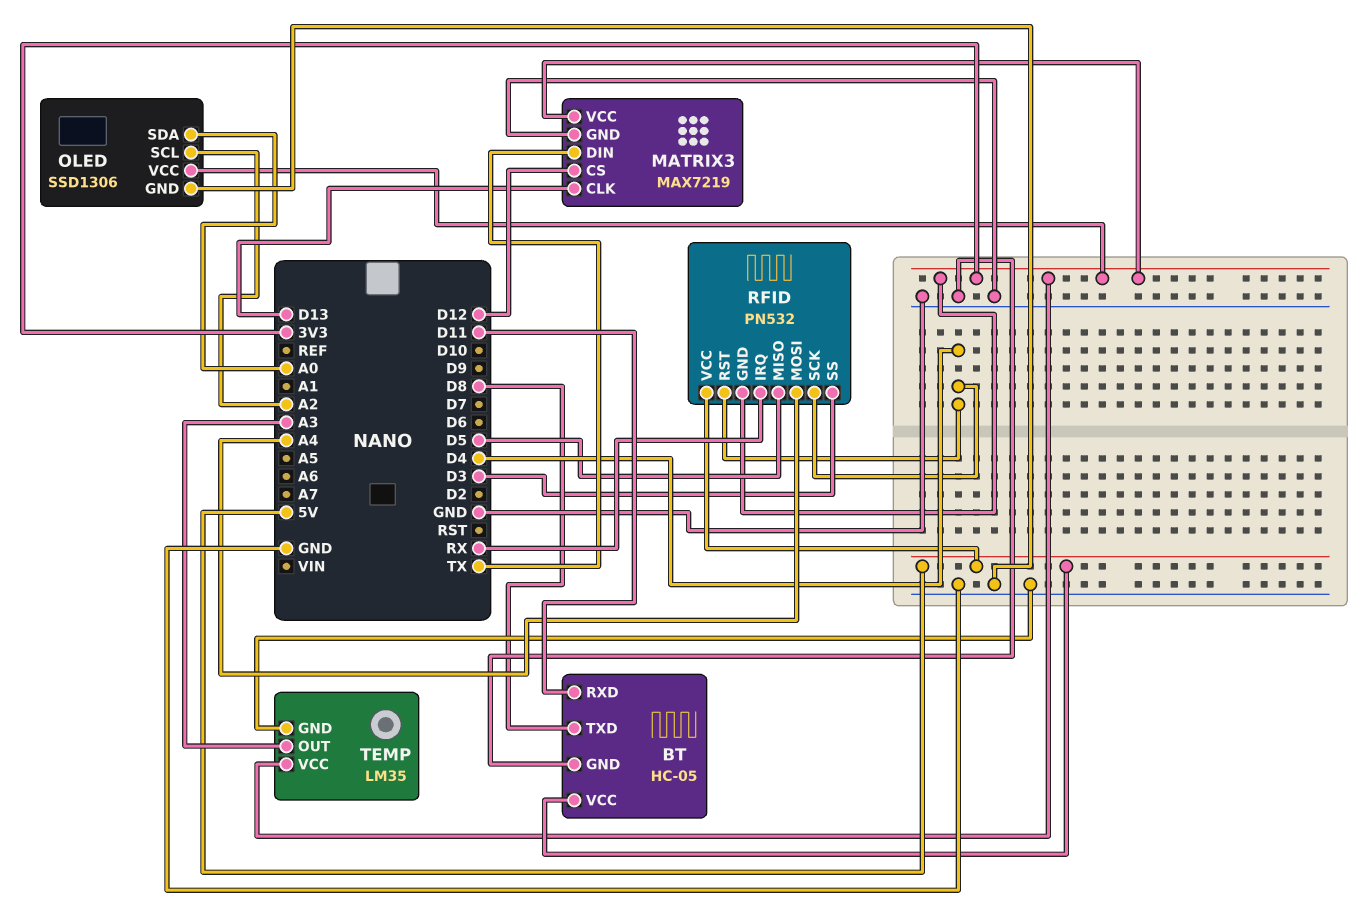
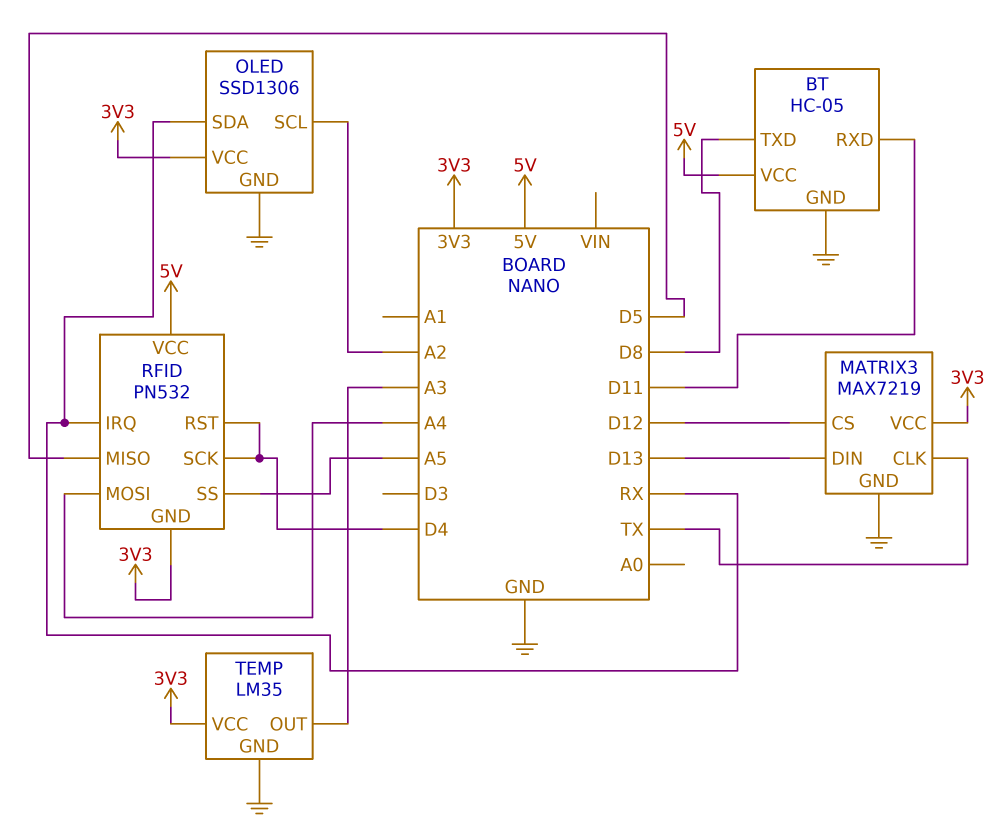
MATRIX3 pin CLK: D13 -> TX
MATRIX3 pin DIN: TX -> D13
OLED pin SDA: A0 -> RX
RFID pin SS: D3 -> A5

